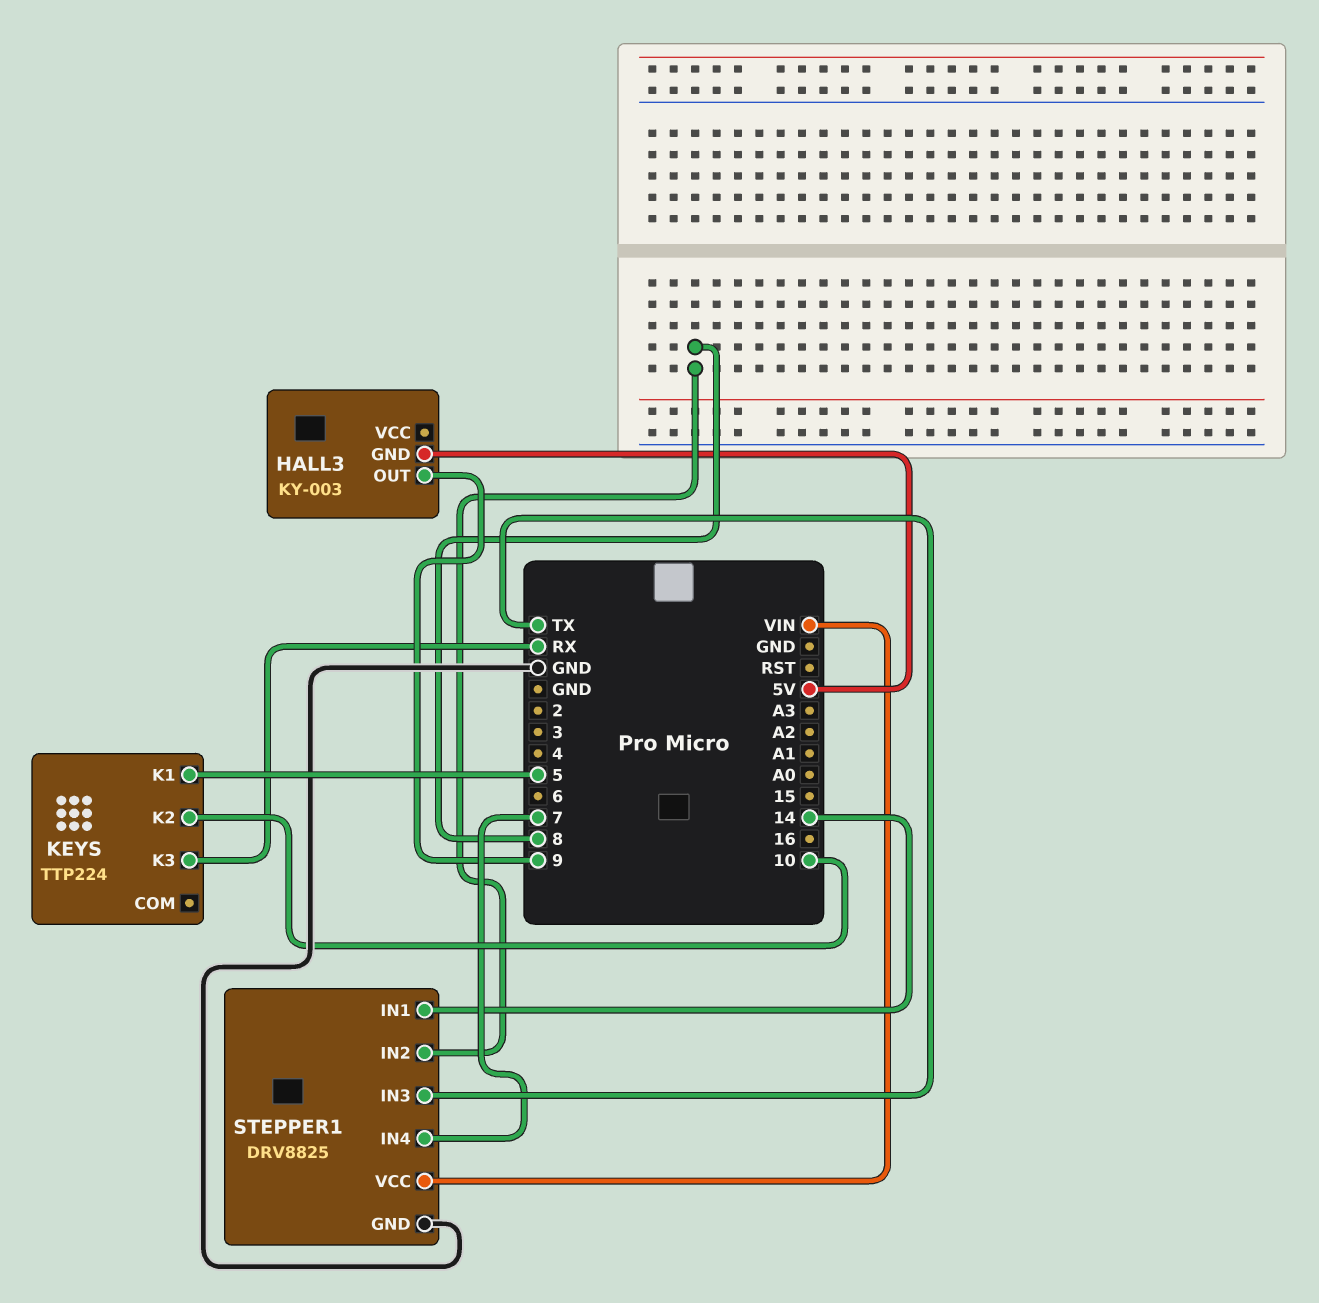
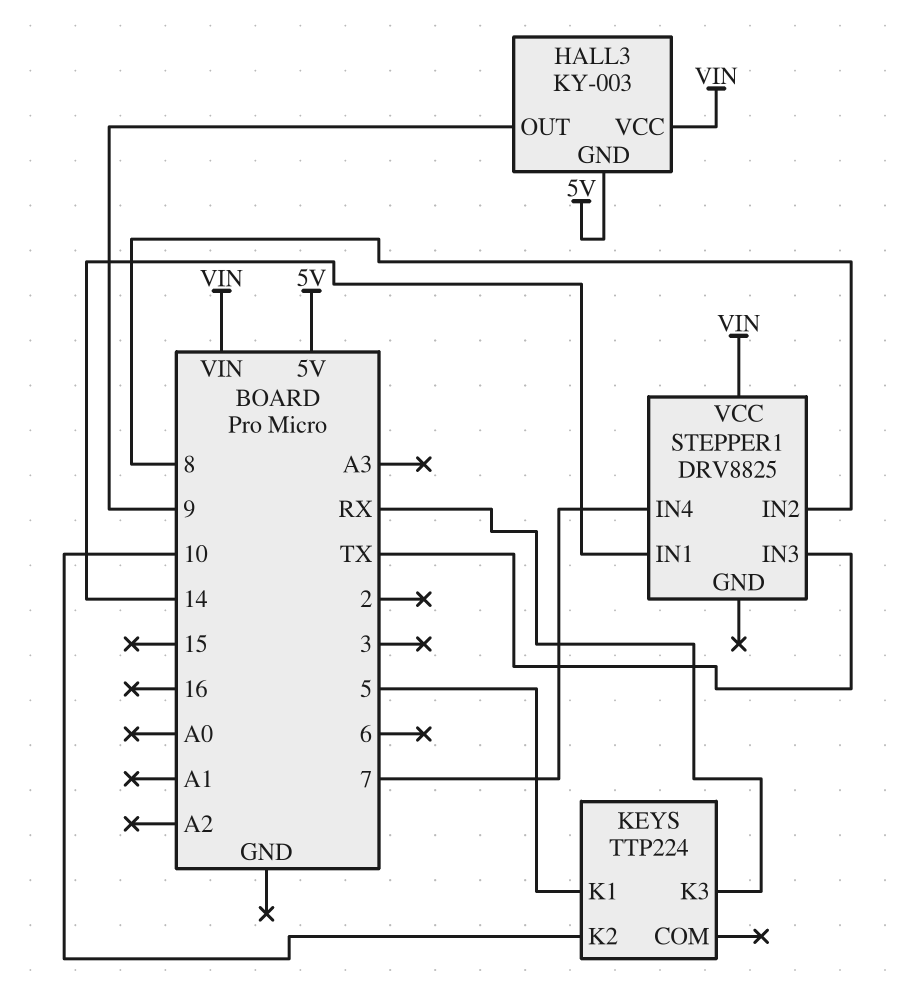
HALL3 pin VCC: none -> VIN
STEPPER1 pin GND: GND -> none

